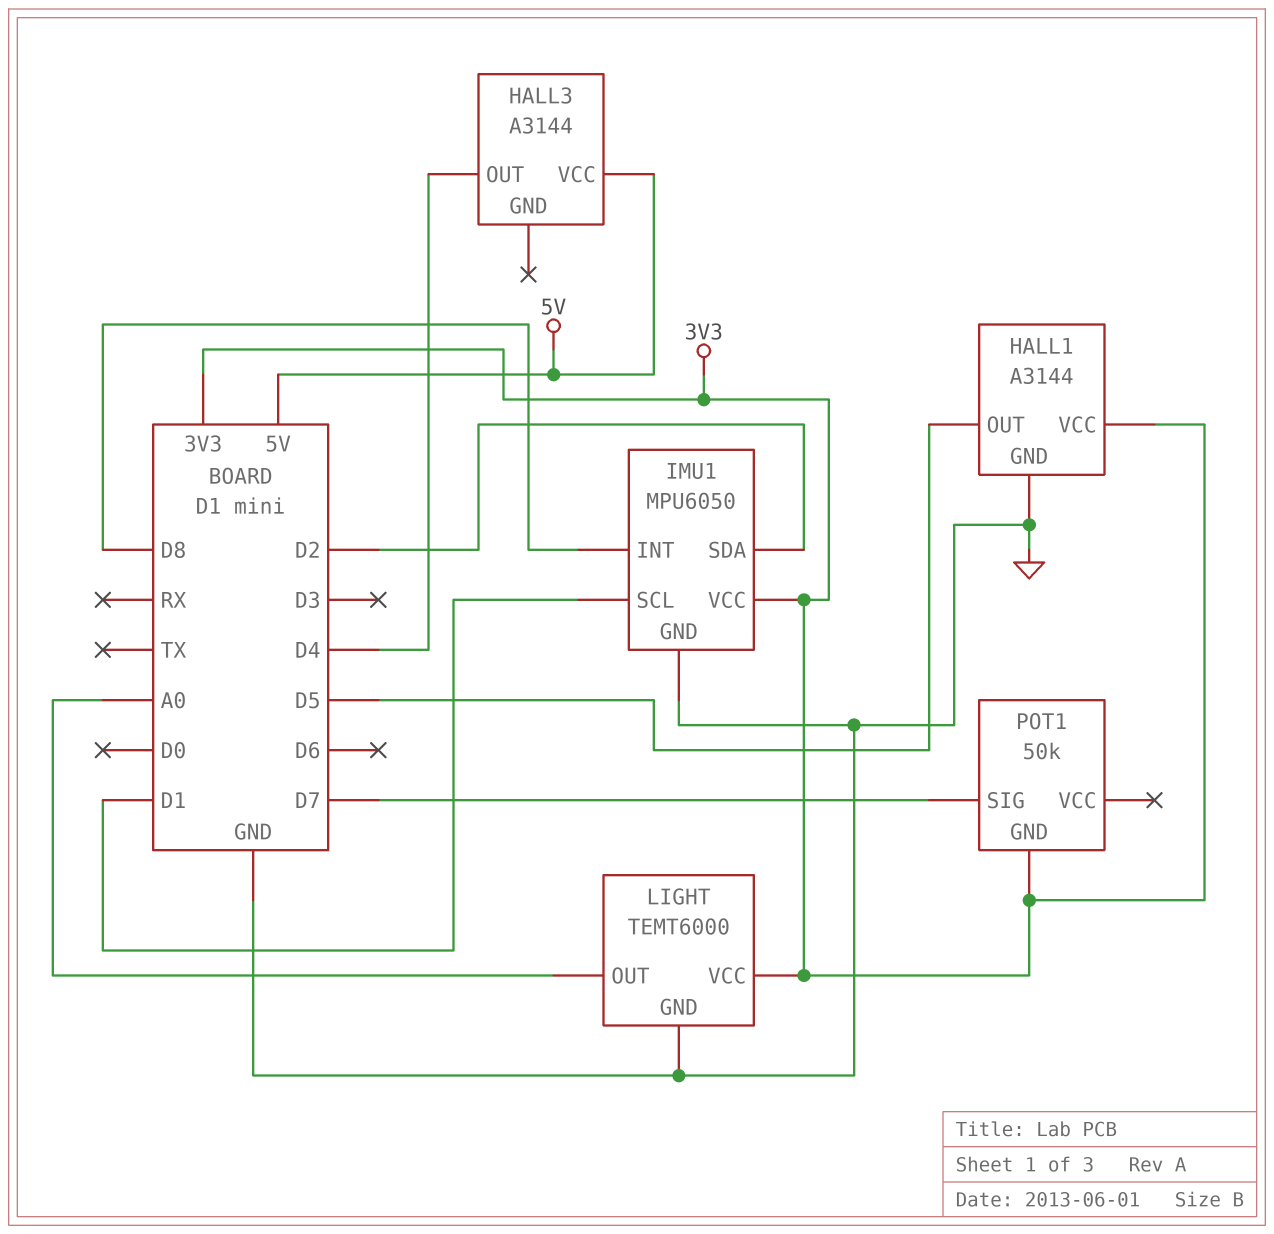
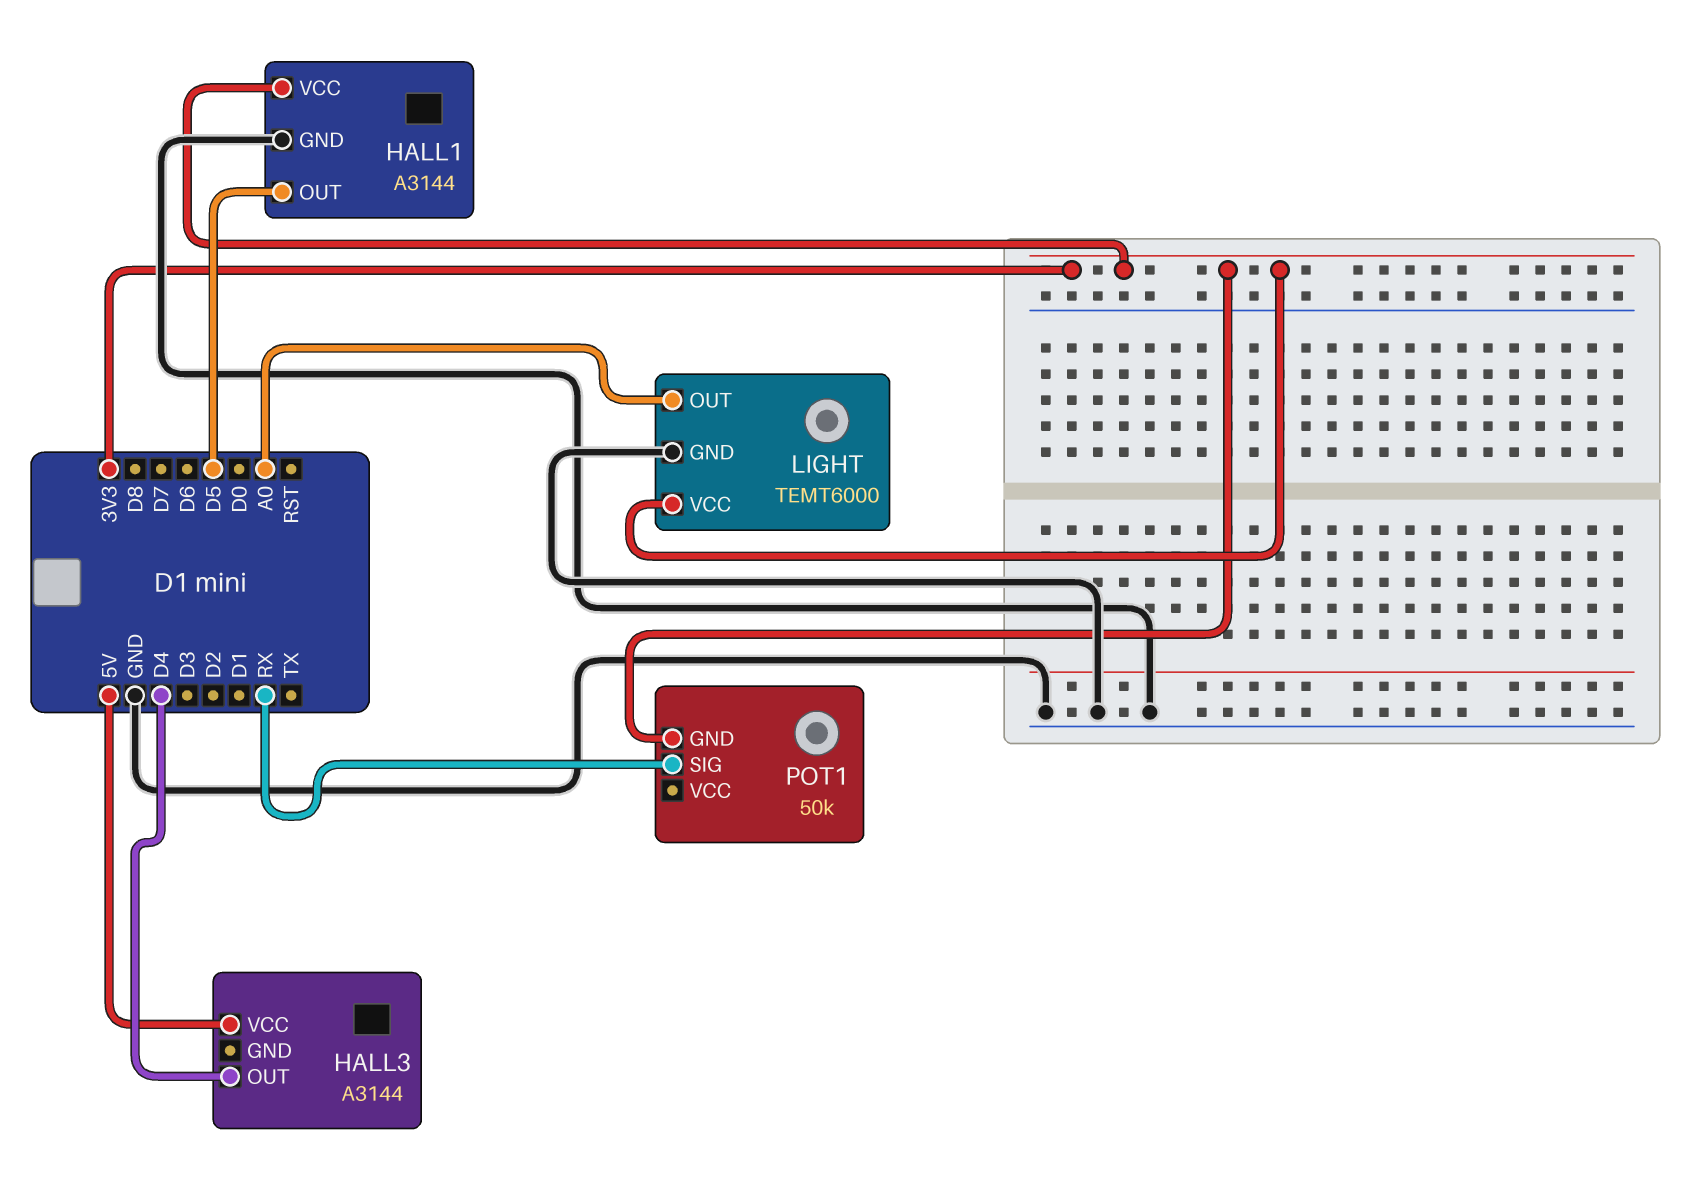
IMU1: MPU6050 -> none
IMU1 pin GND: GND -> none
IMU1 pin INT: D8 -> none
IMU1 pin SCL: D1 -> none
IMU1 pin SDA: D2 -> none
IMU1 pin VCC: 3V3 -> none
POT1 pin SIG: D7 -> RX

